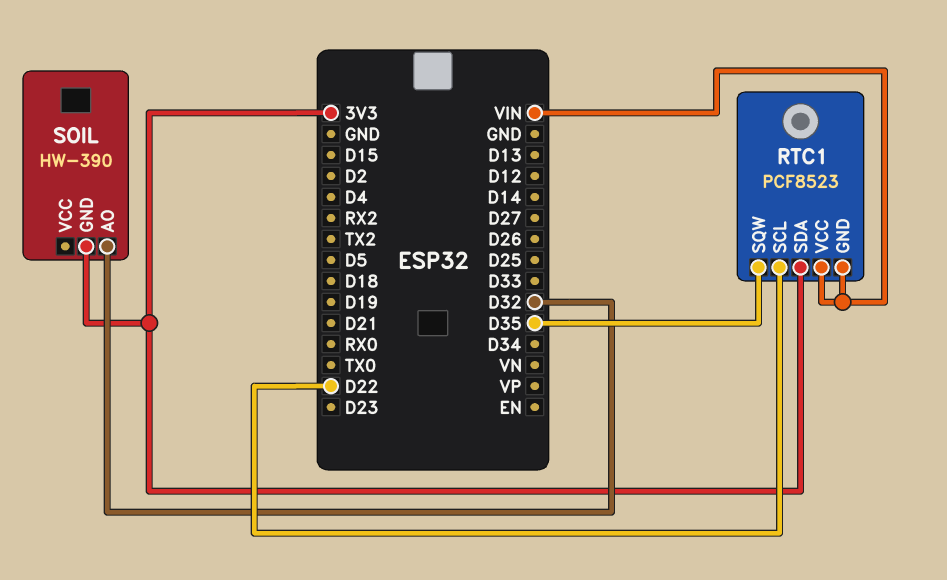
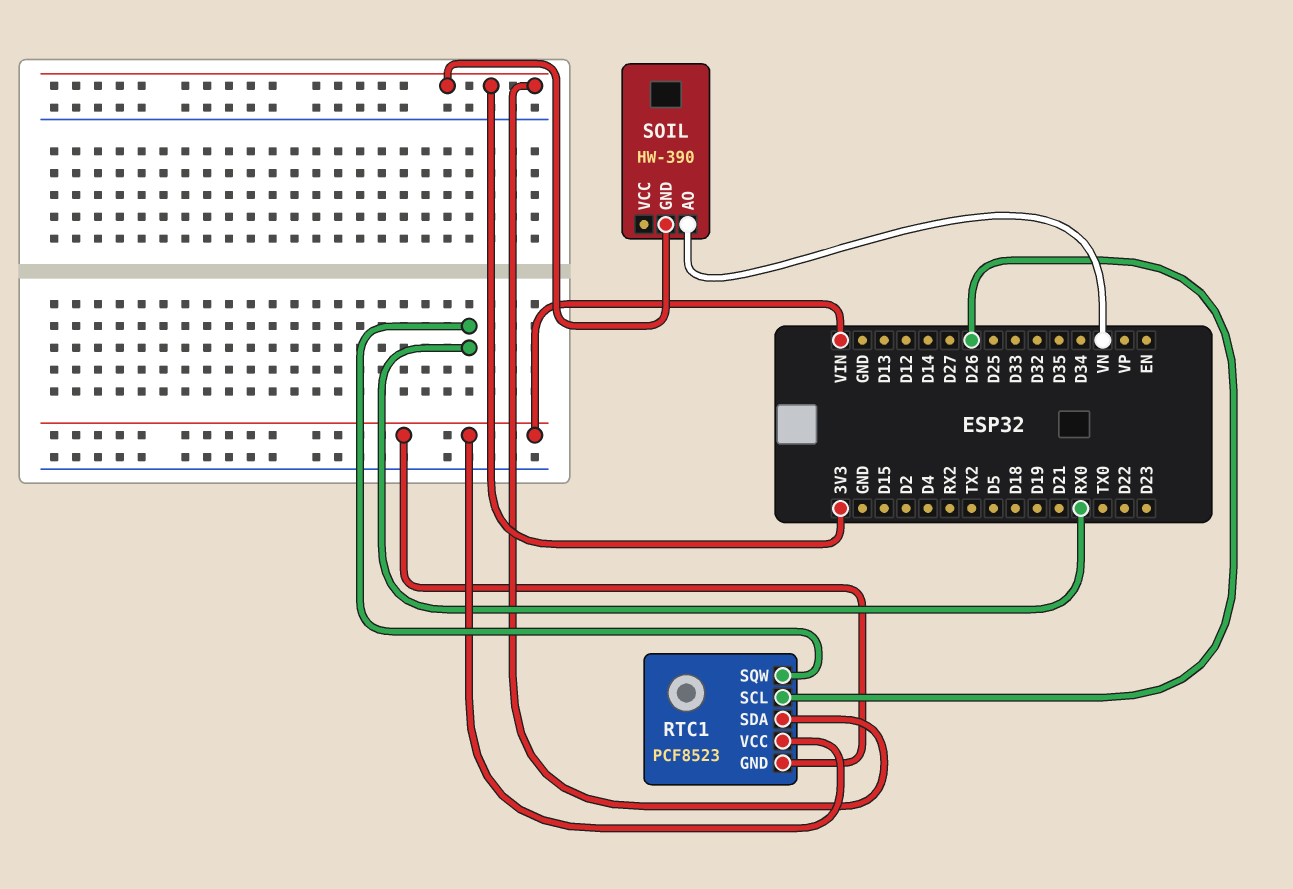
RTC1 pin SCL: D22 -> D26
RTC1 pin SQW: D35 -> RX0
SOIL pin AO: D32 -> VN

